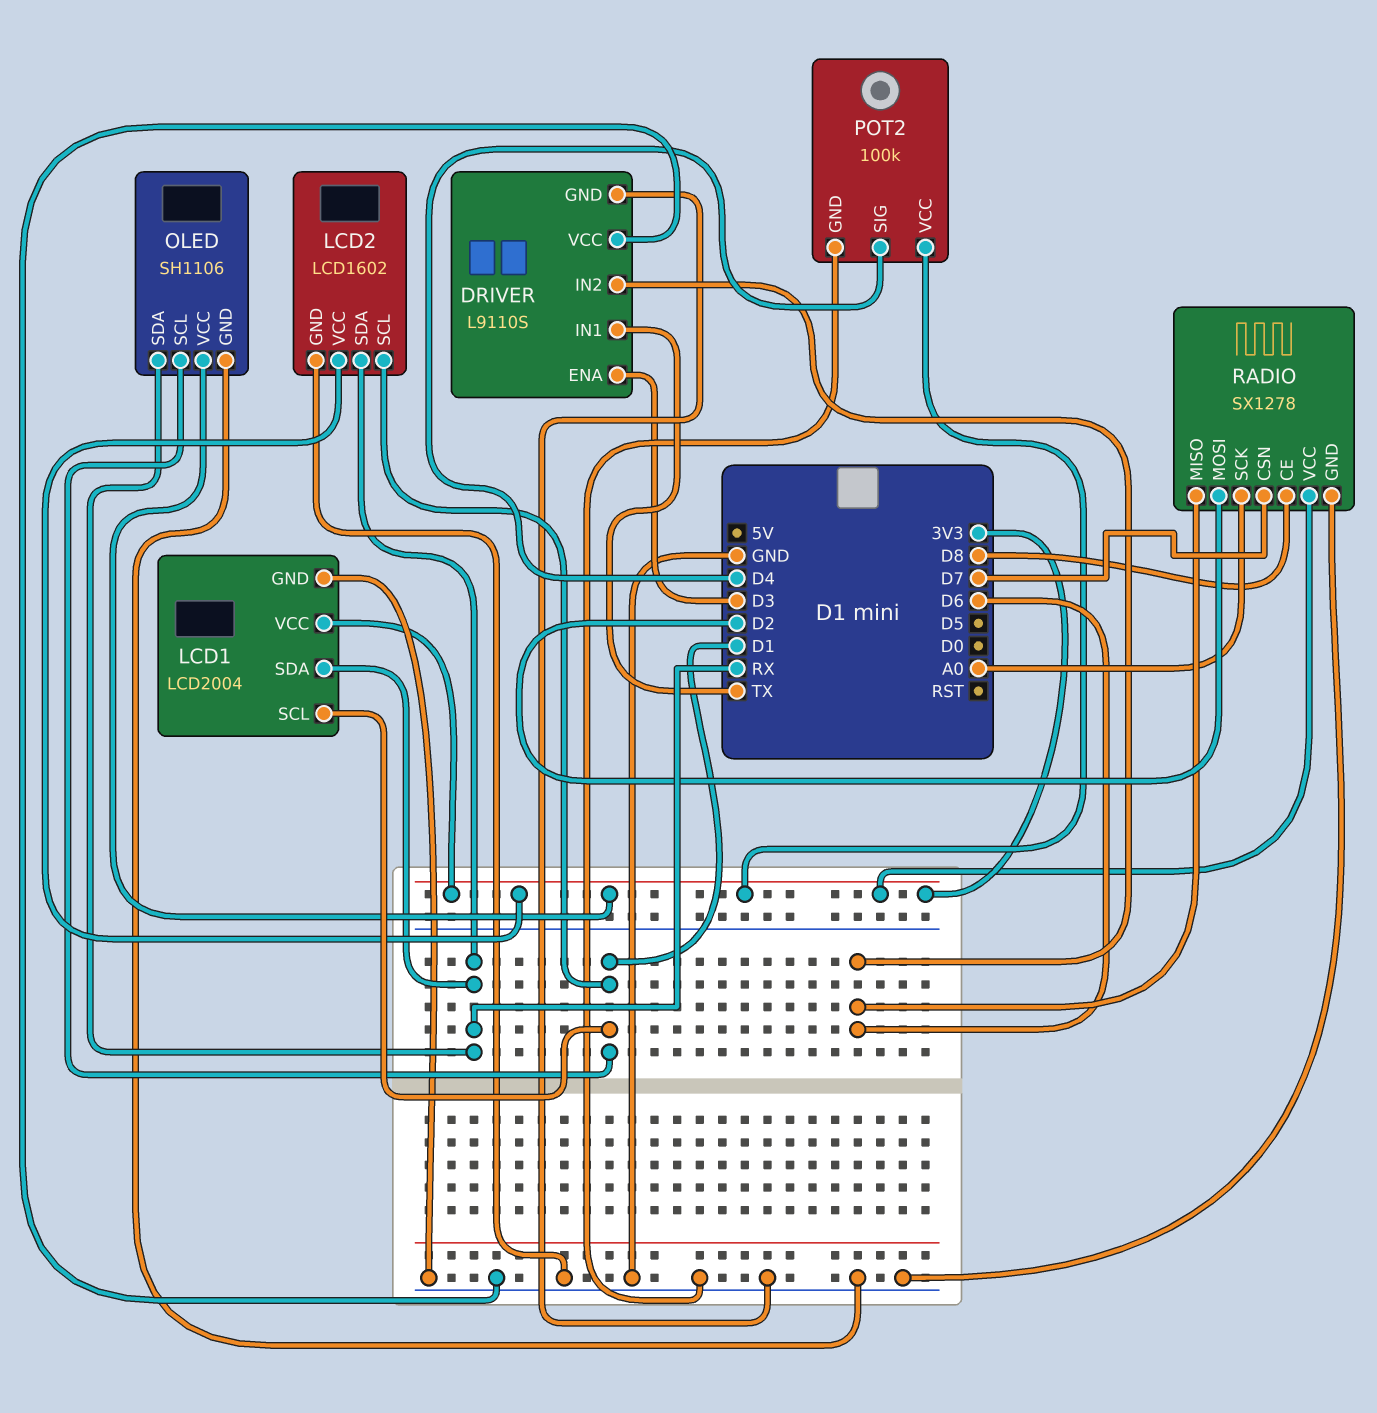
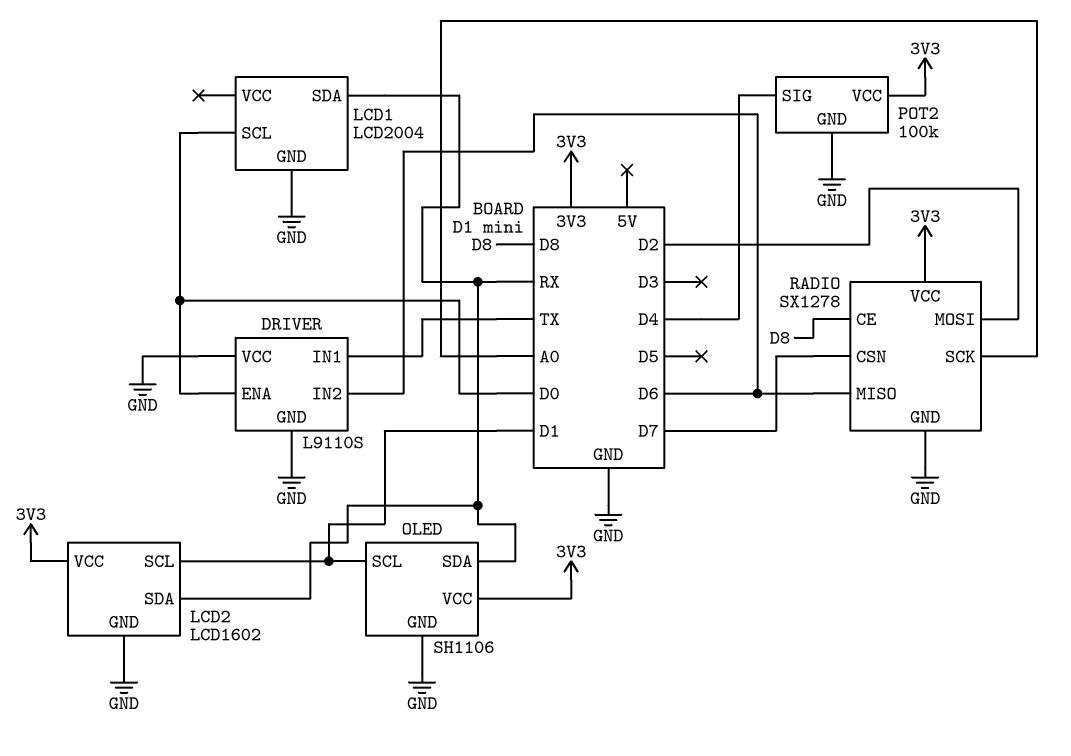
DRIVER pin ENA: D3 -> D0
LCD1 pin SCL: D1 -> D0
LCD1 pin VCC: 3V3 -> none

